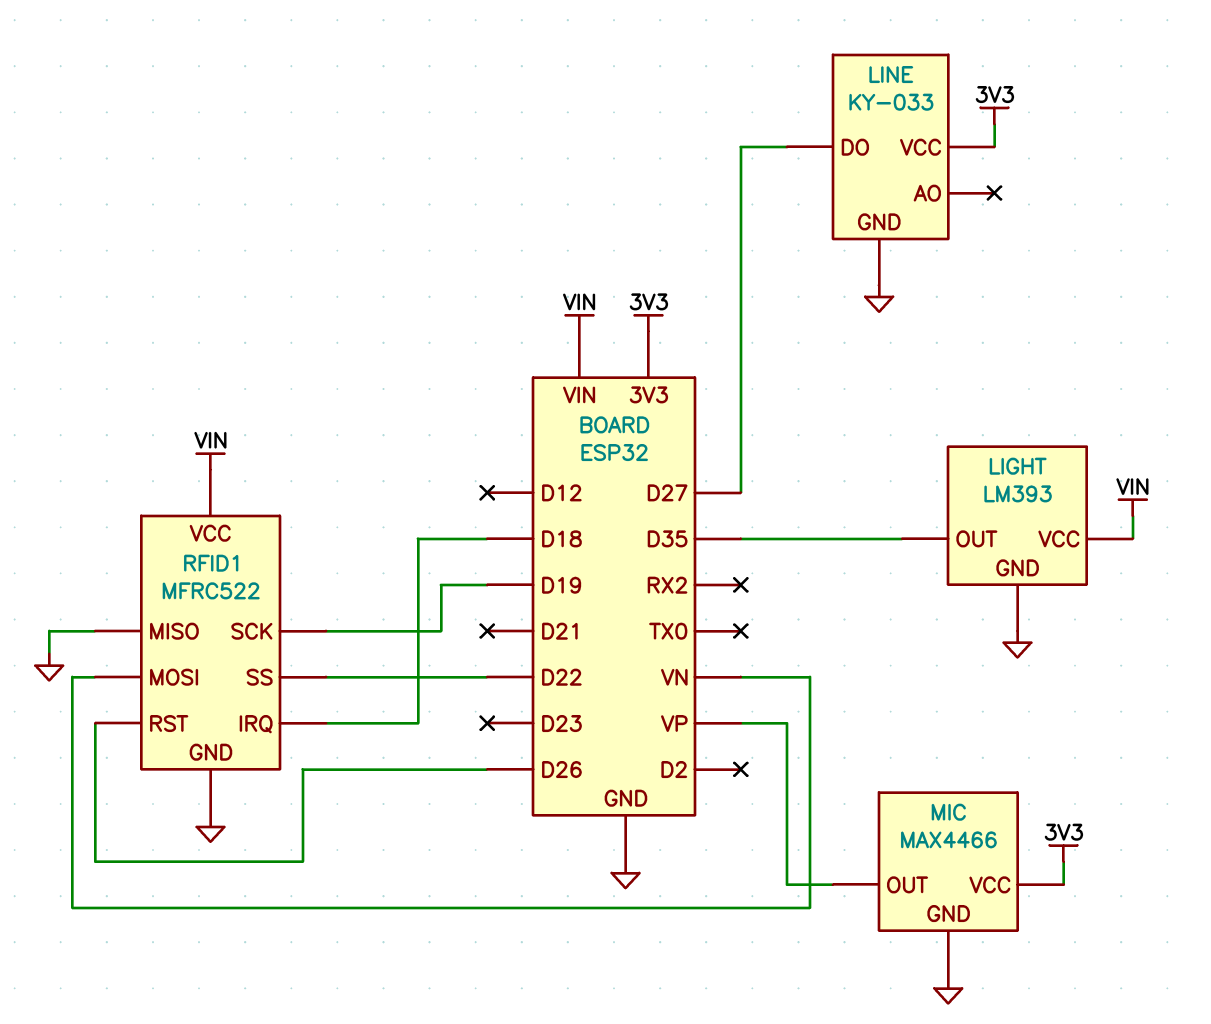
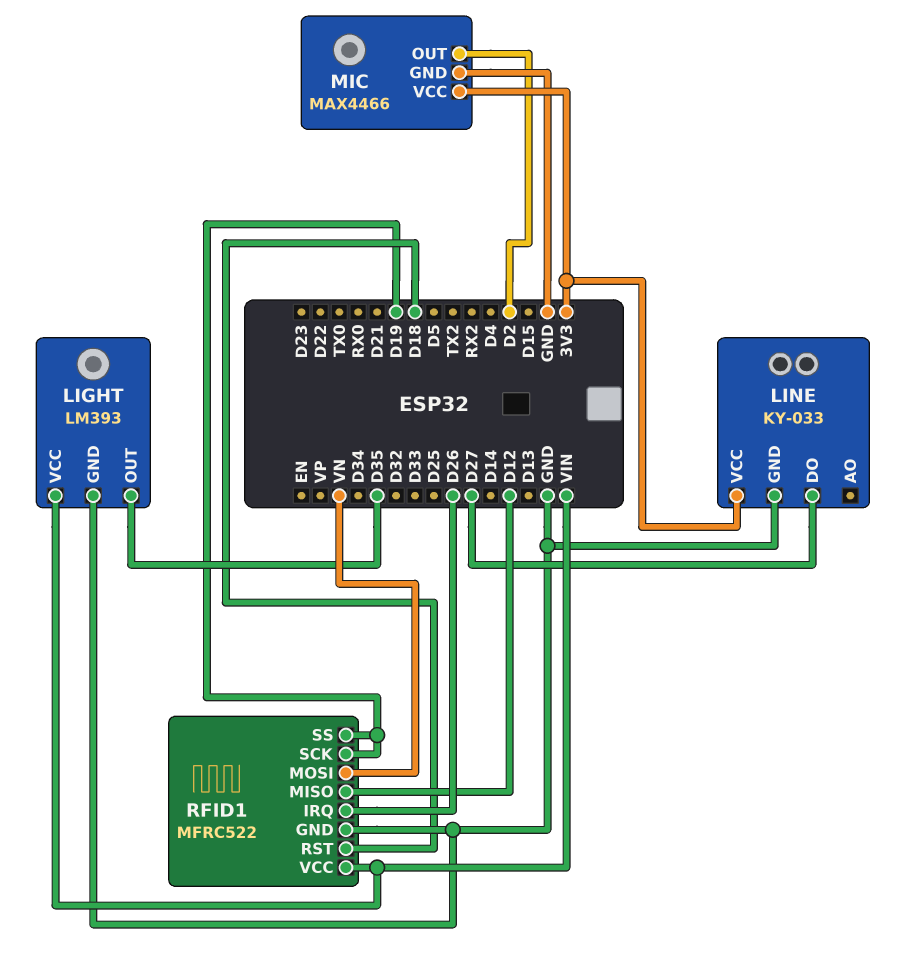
MIC pin OUT: VP -> D2
RFID1 pin IRQ: D18 -> D26
RFID1 pin MISO: GND -> D12
RFID1 pin RST: D26 -> D18
RFID1 pin SS: D22 -> D19

